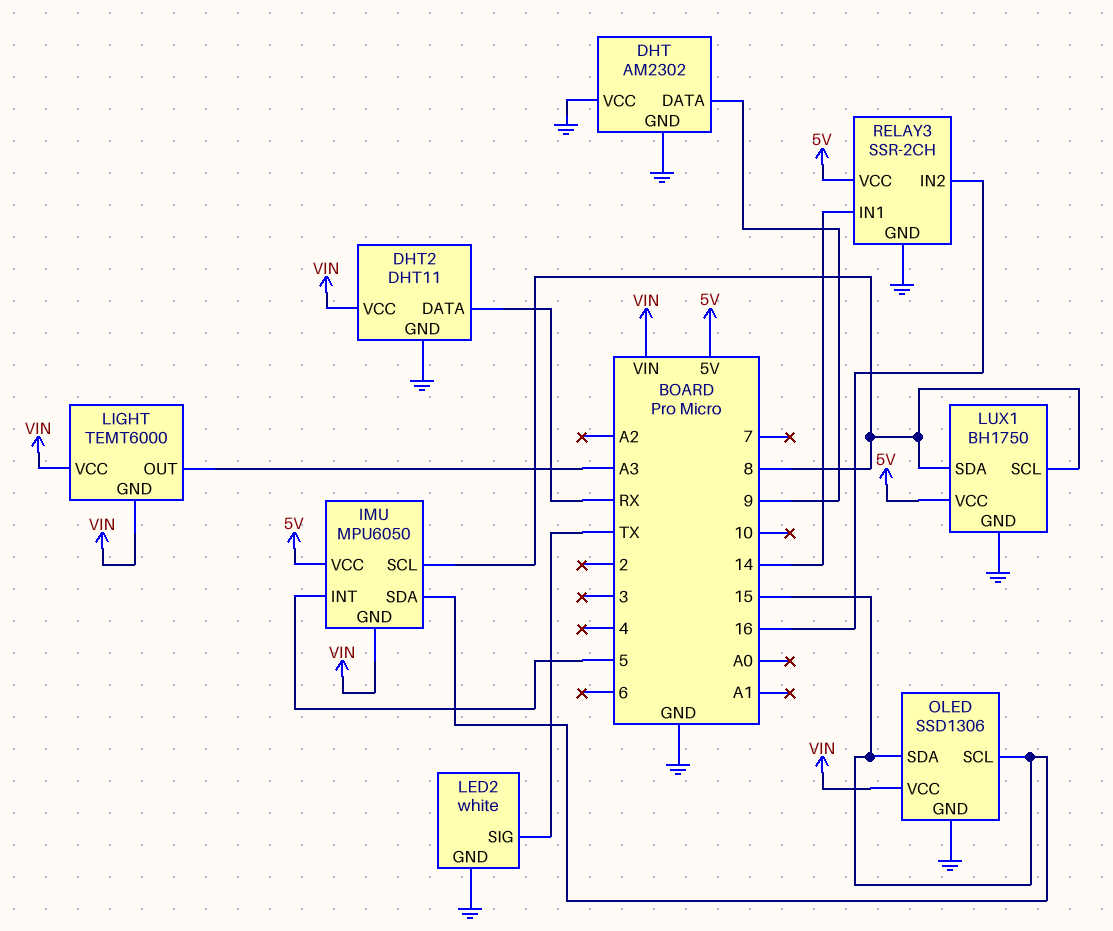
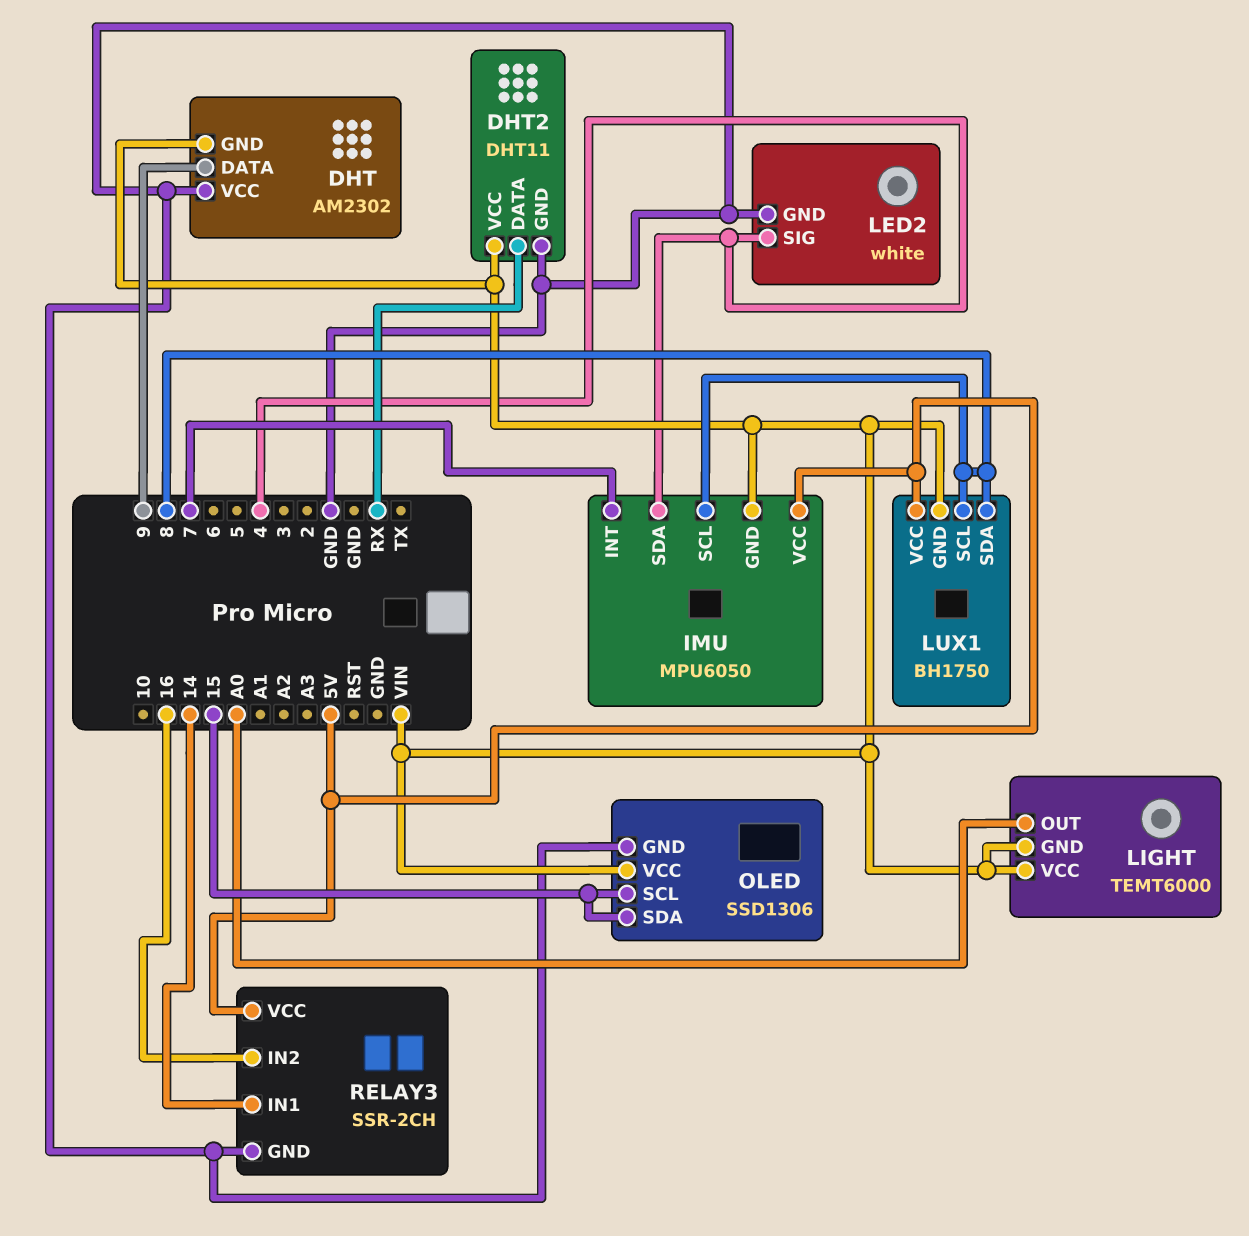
DHT pin GND: GND -> VIN
IMU pin INT: 5 -> 7
IMU pin SDA: 15 -> 4
LED2 pin SIG: TX -> 4
LIGHT pin OUT: A3 -> A0
LUX1 pin GND: GND -> VIN

